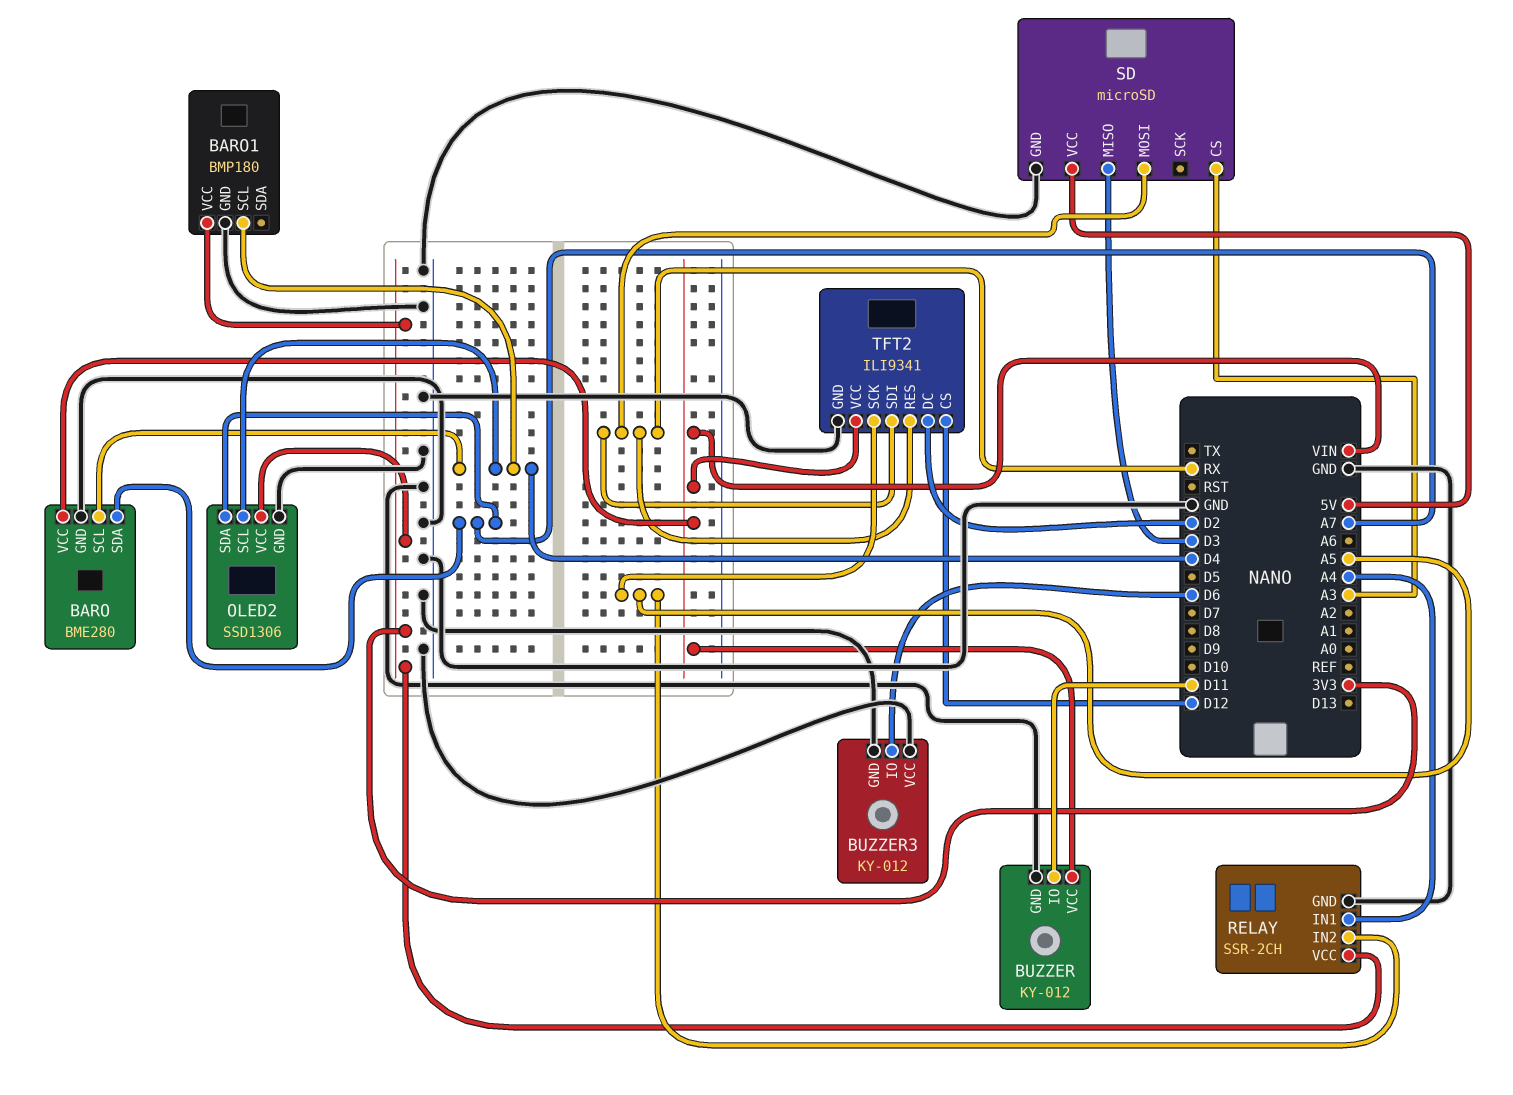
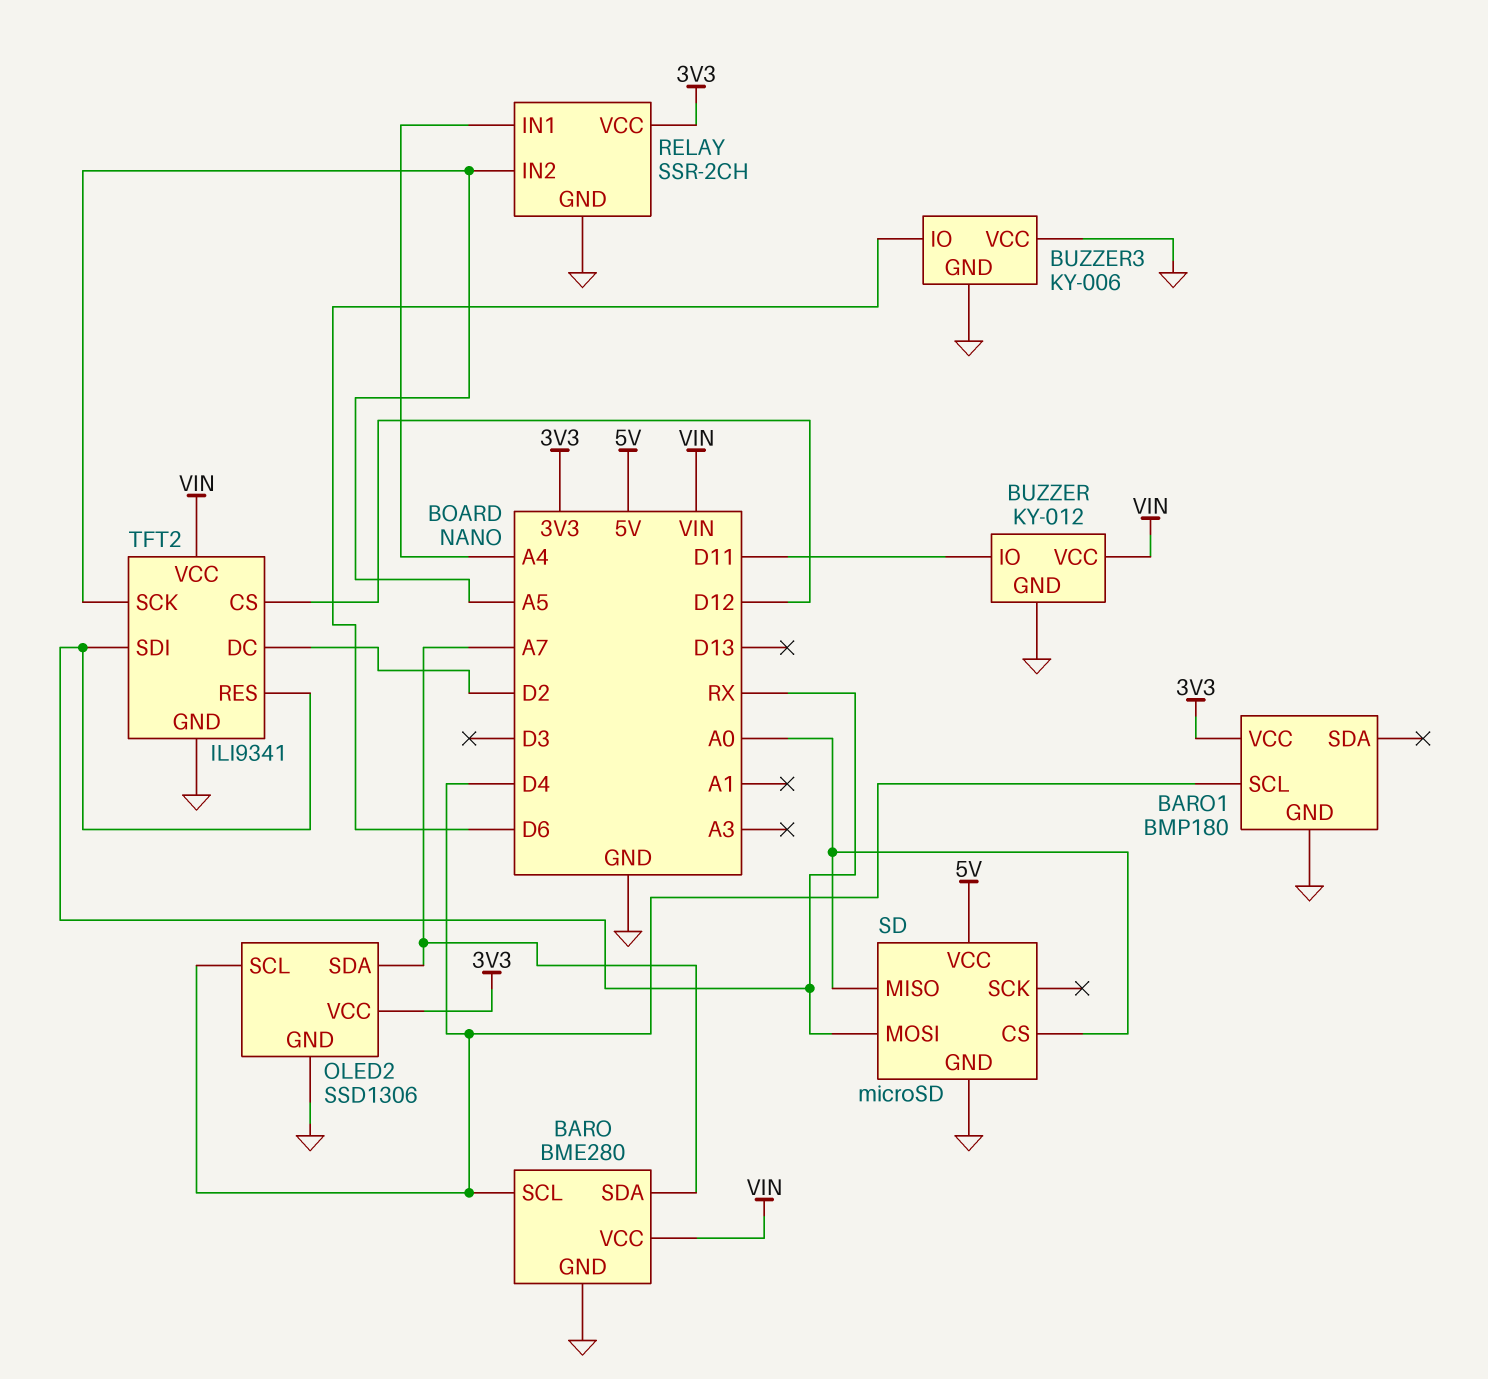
BUZZER3: KY-012 -> KY-006
SD pin CS: A3 -> A0
SD pin MISO: D3 -> A0

